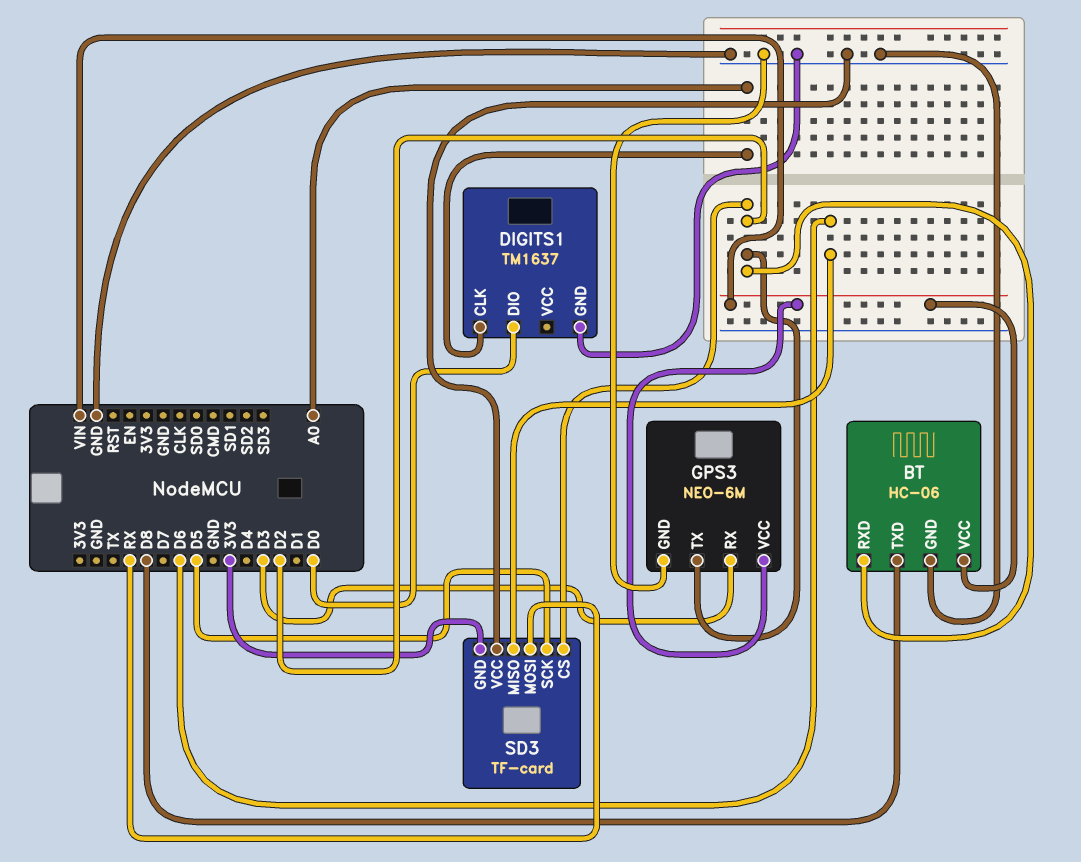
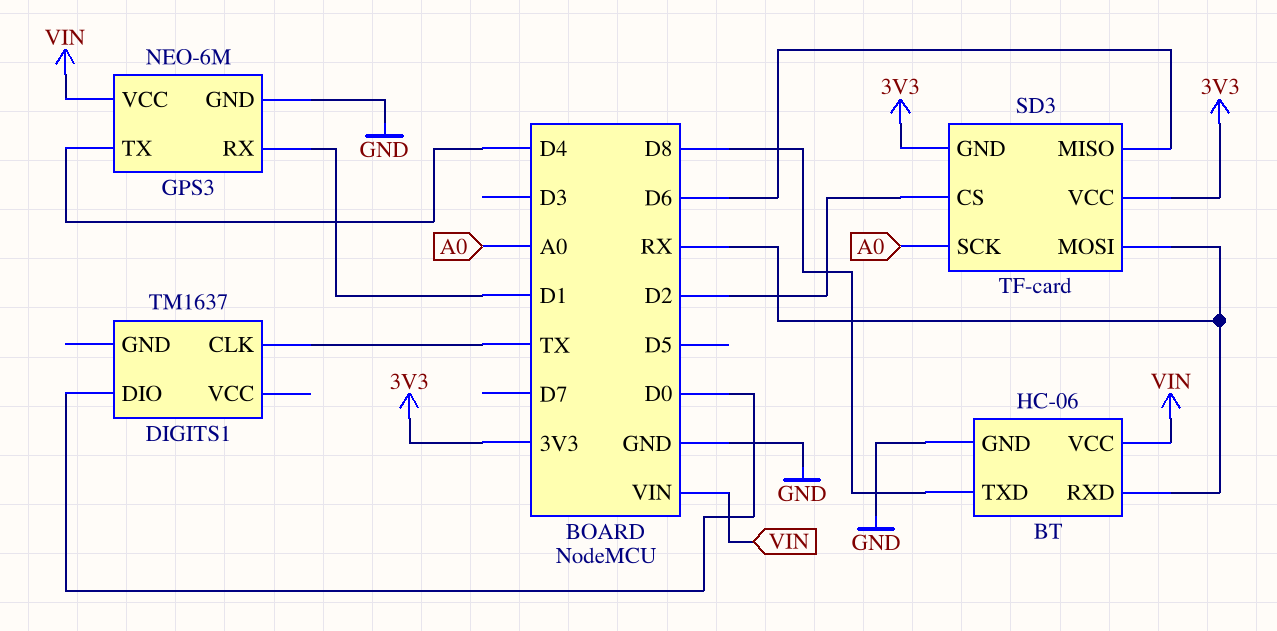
BT pin RXD: D2 -> RX
DIGITS1 pin CLK: A0 -> TX
DIGITS1 pin GND: GND -> none
GPS3 pin RX: D3 -> D1
GPS3 pin TX: D2 -> D4
SD3 pin SCK: D5 -> A0
SD3 pin VCC: GND -> 3V3

